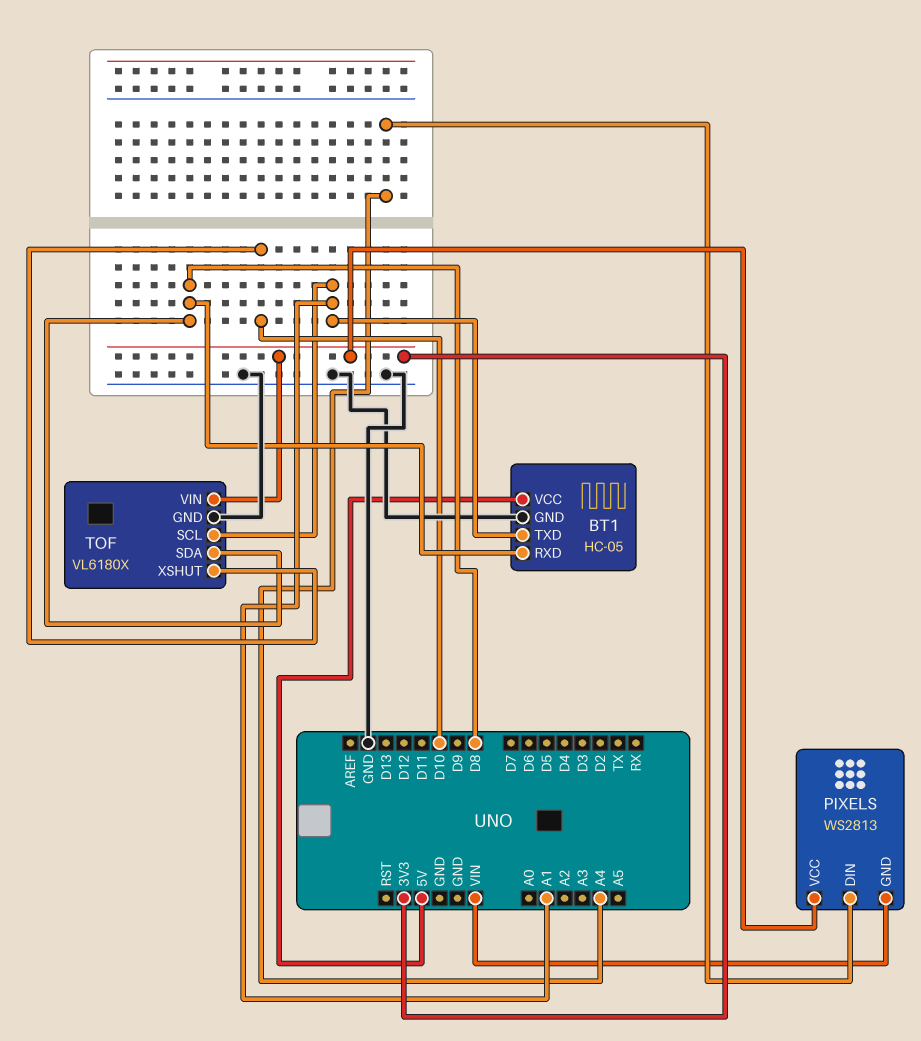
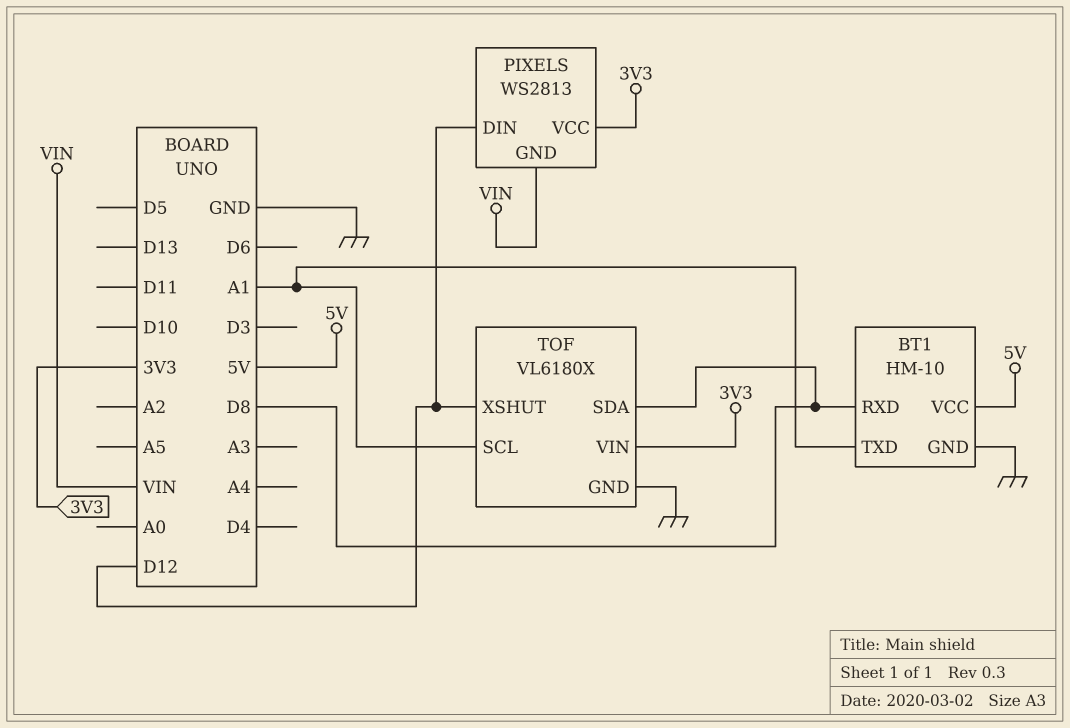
BT1: HC-05 -> HM-10
PIXELS pin DIN: A4 -> D12
TOF pin XSHUT: D10 -> D12

